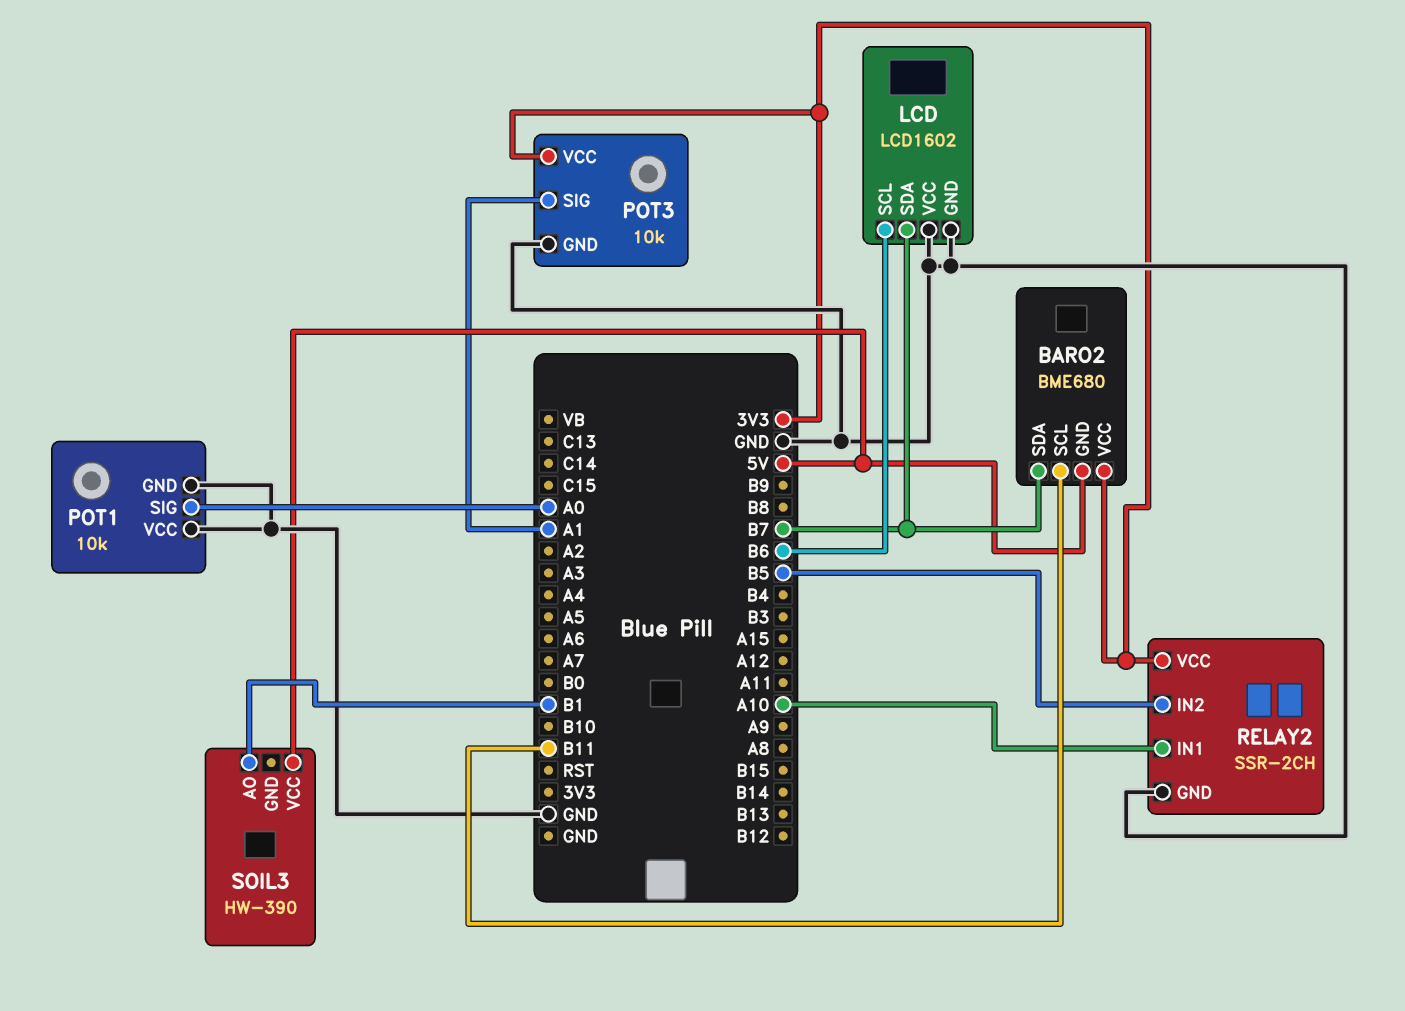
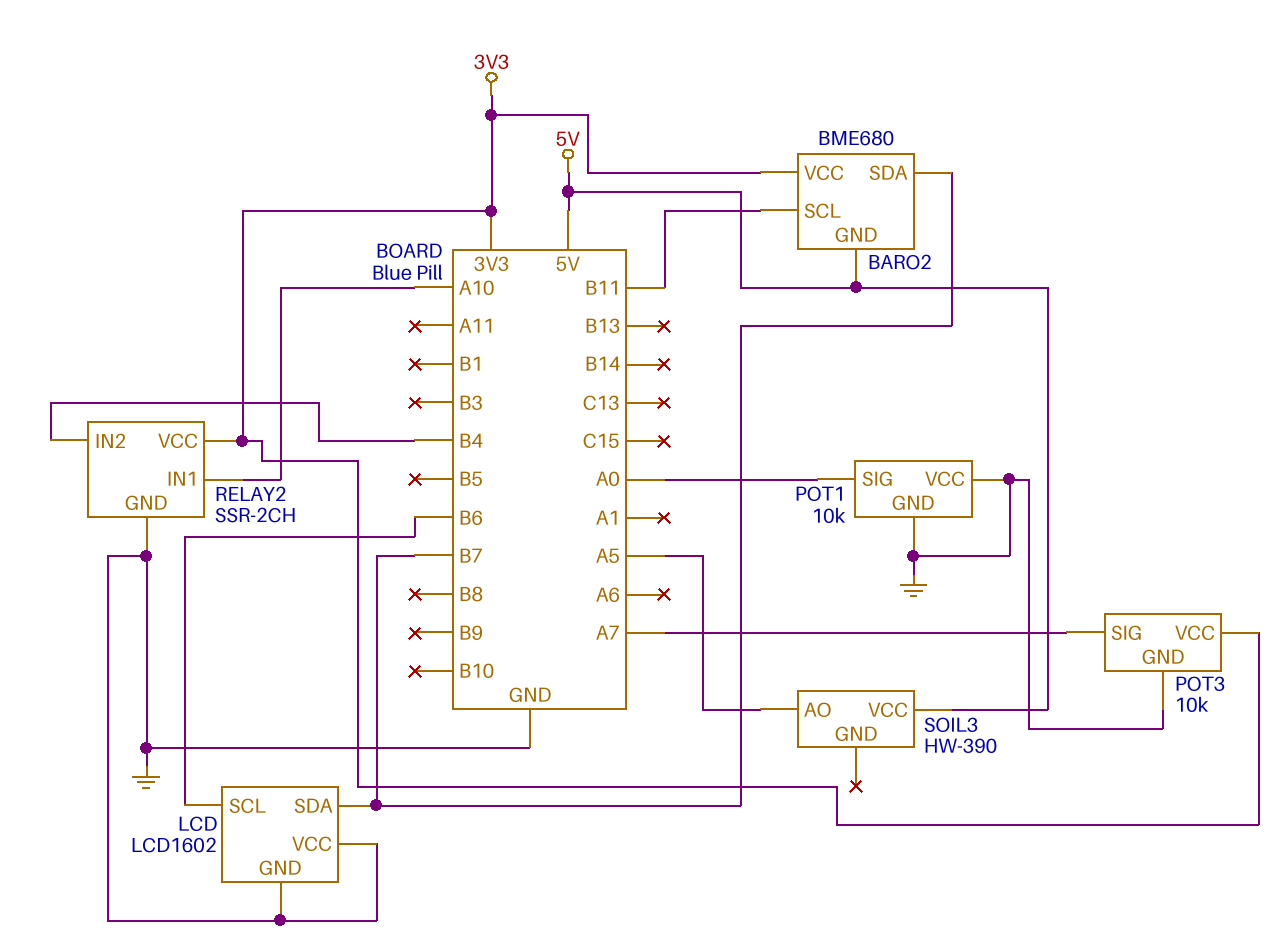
POT3 pin SIG: A1 -> A7
RELAY2 pin IN2: B5 -> B4
SOIL3 pin AO: B1 -> A5

